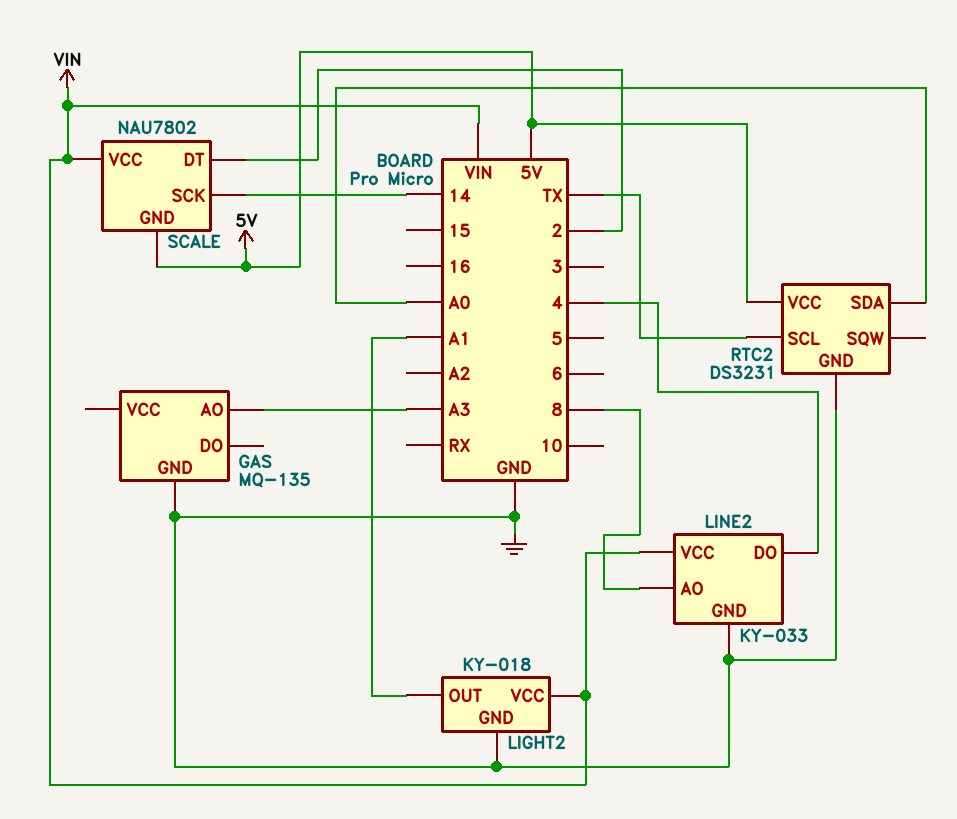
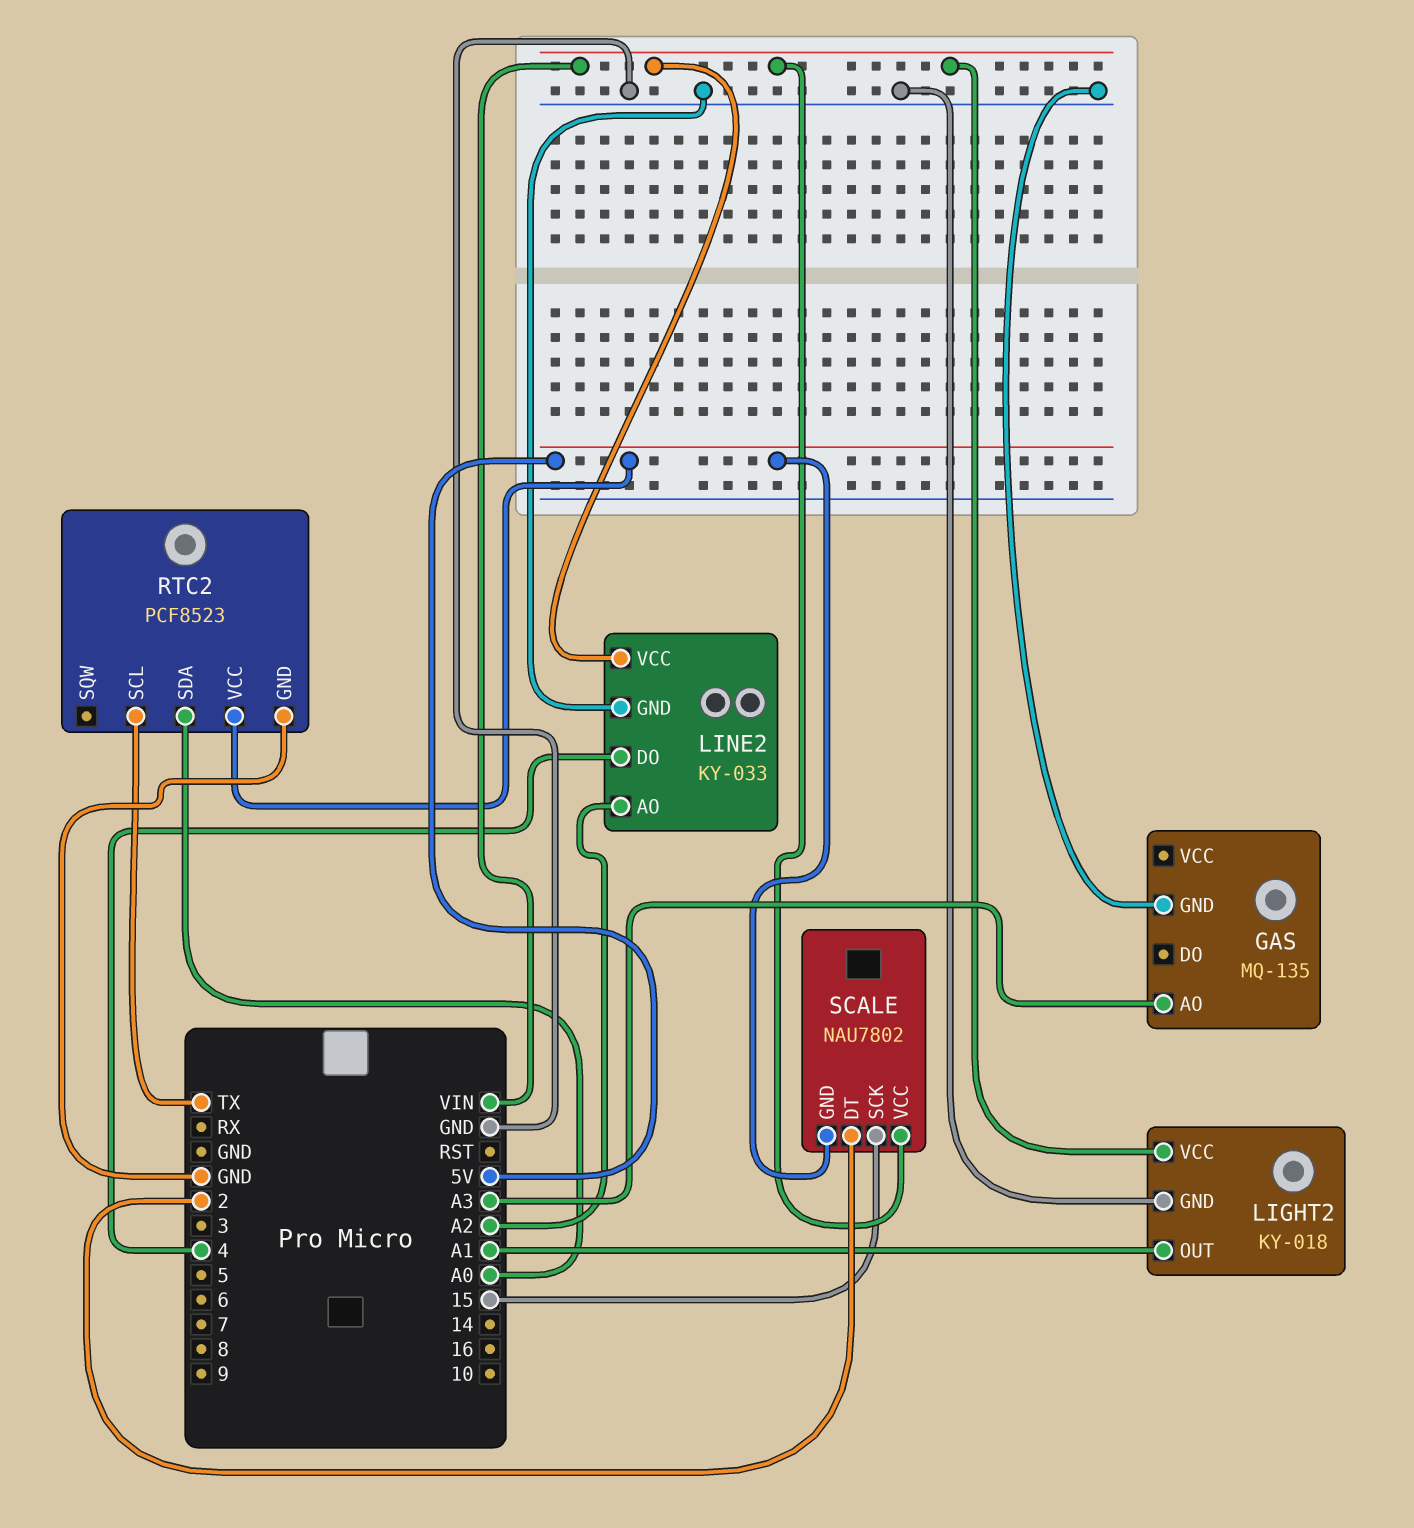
LINE2 pin AO: 8 -> A2
RTC2: DS3231 -> PCF8523
SCALE pin SCK: 14 -> 15

